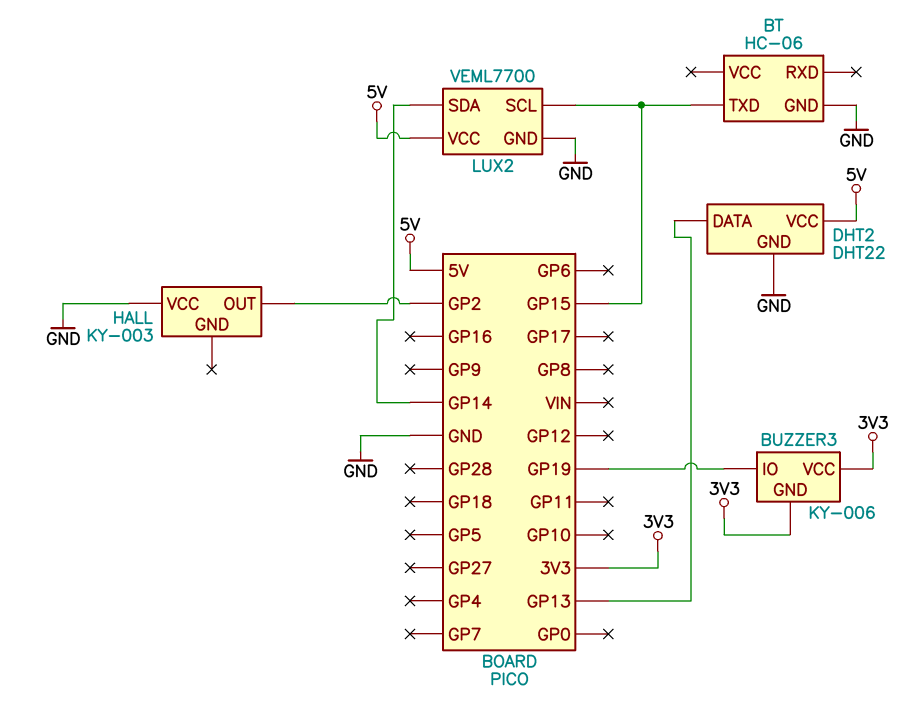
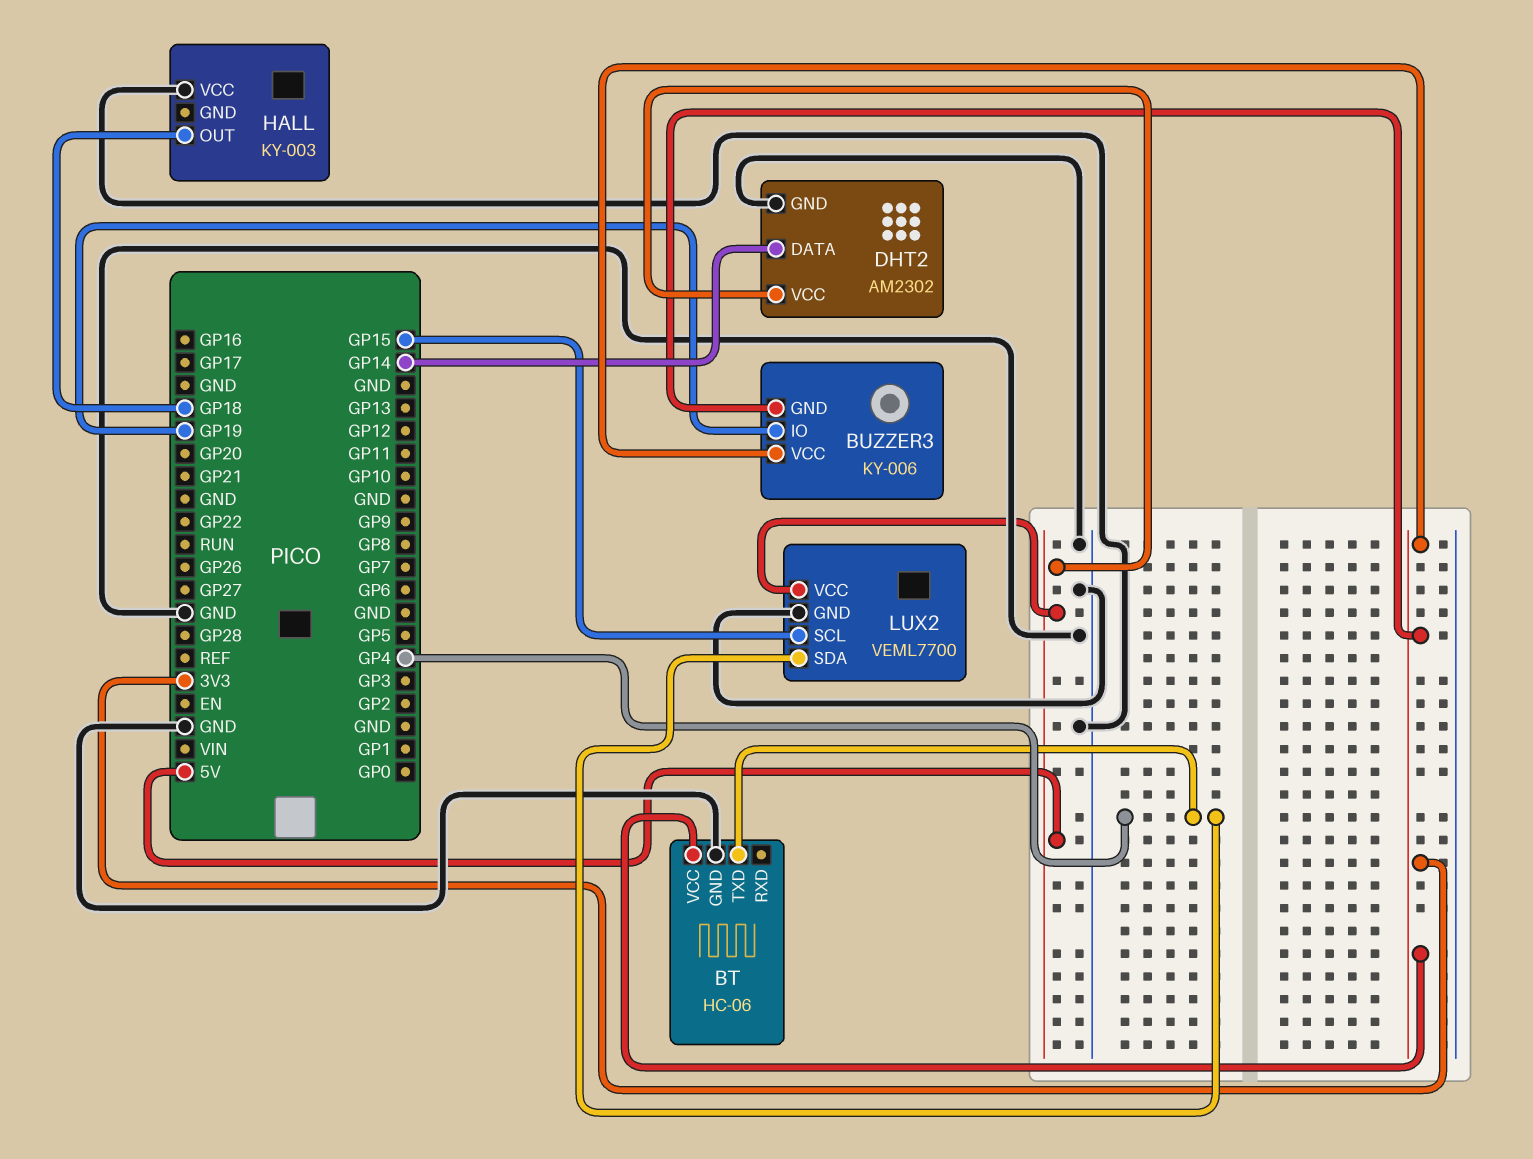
BT pin TXD: GP15 -> GP4
BT pin VCC: none -> 3V3
DHT2: DHT22 -> AM2302
DHT2 pin DATA: GP13 -> GP14
HALL pin OUT: GP2 -> GP18
LUX2 pin SDA: GP14 -> GP4

